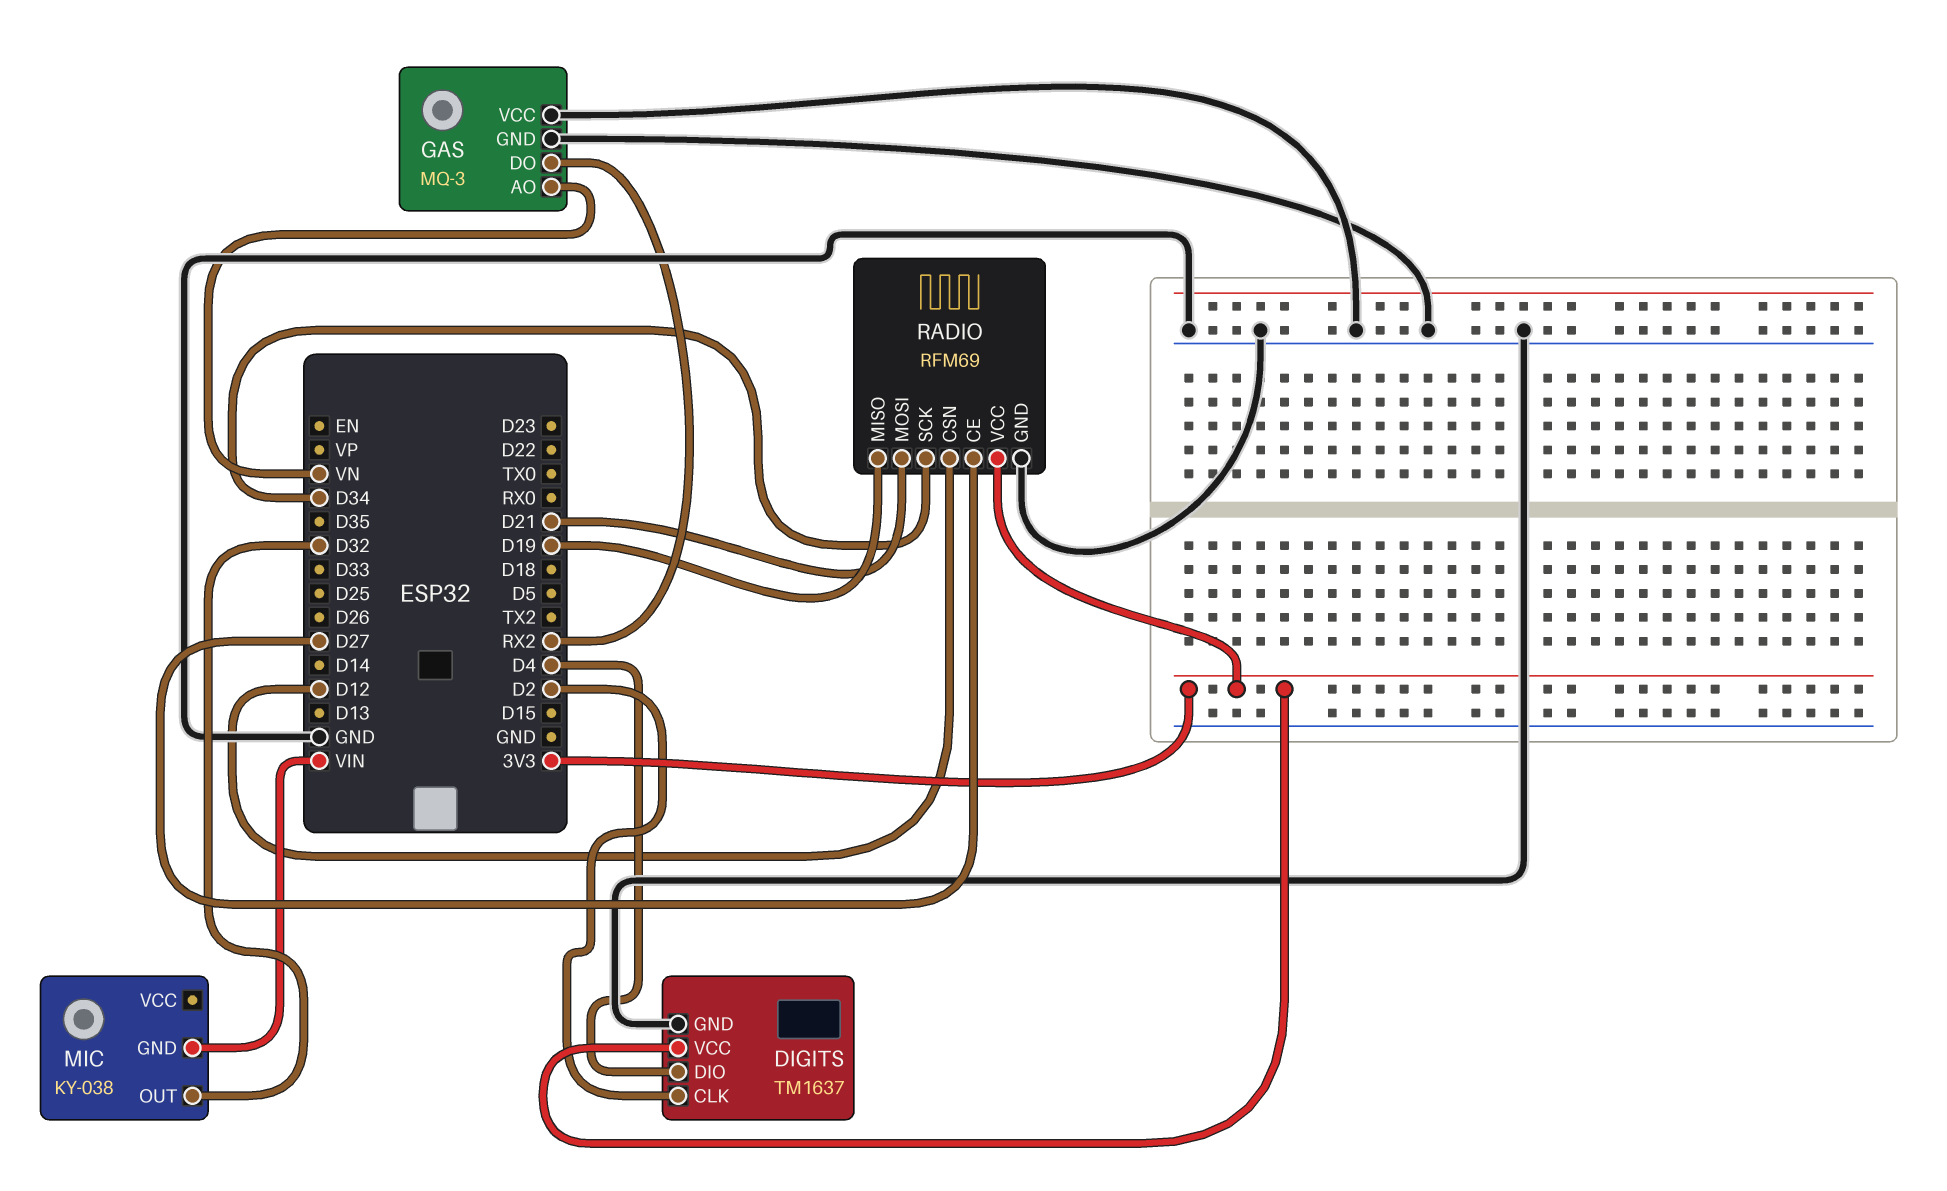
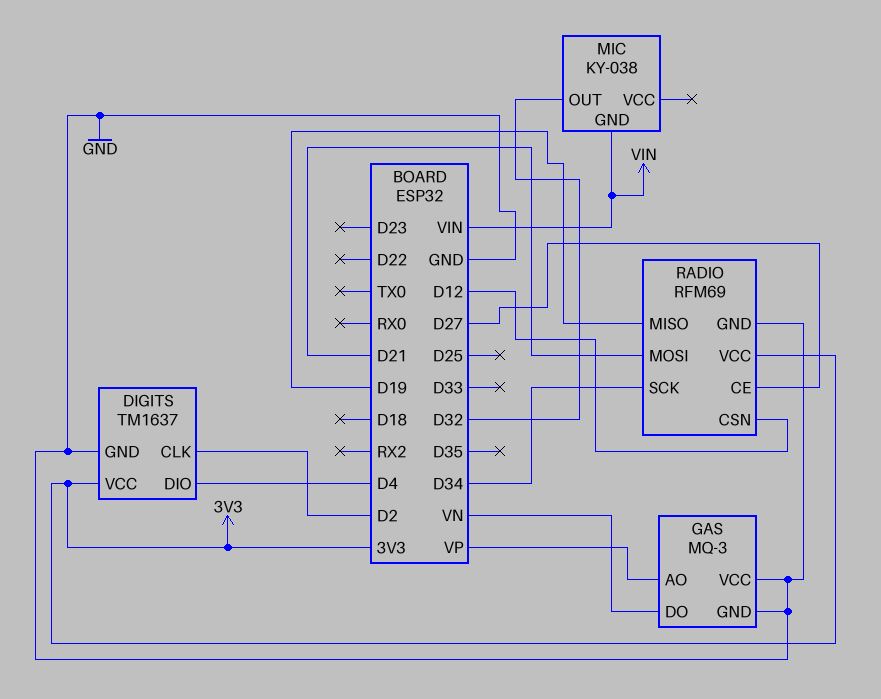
GAS pin AO: VN -> VP
GAS pin DO: RX2 -> VN

